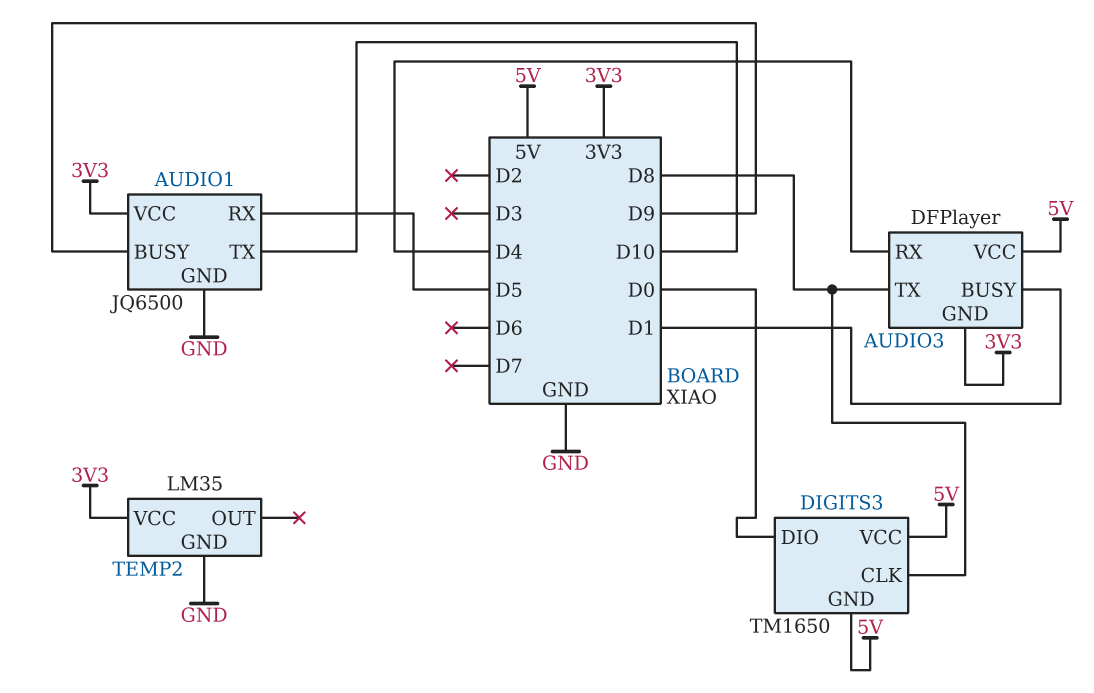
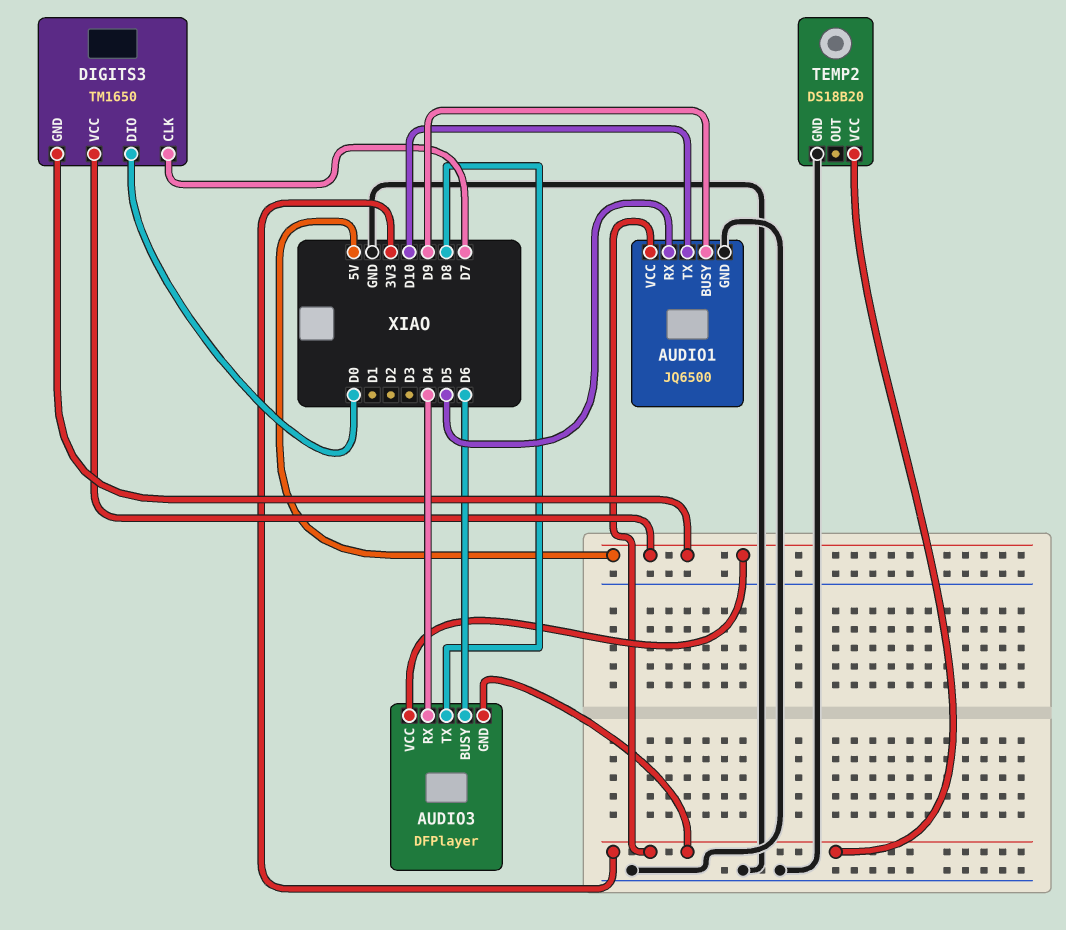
AUDIO3 pin BUSY: D1 -> D6
DIGITS3 pin CLK: D8 -> D7
TEMP2: LM35 -> DS18B20

